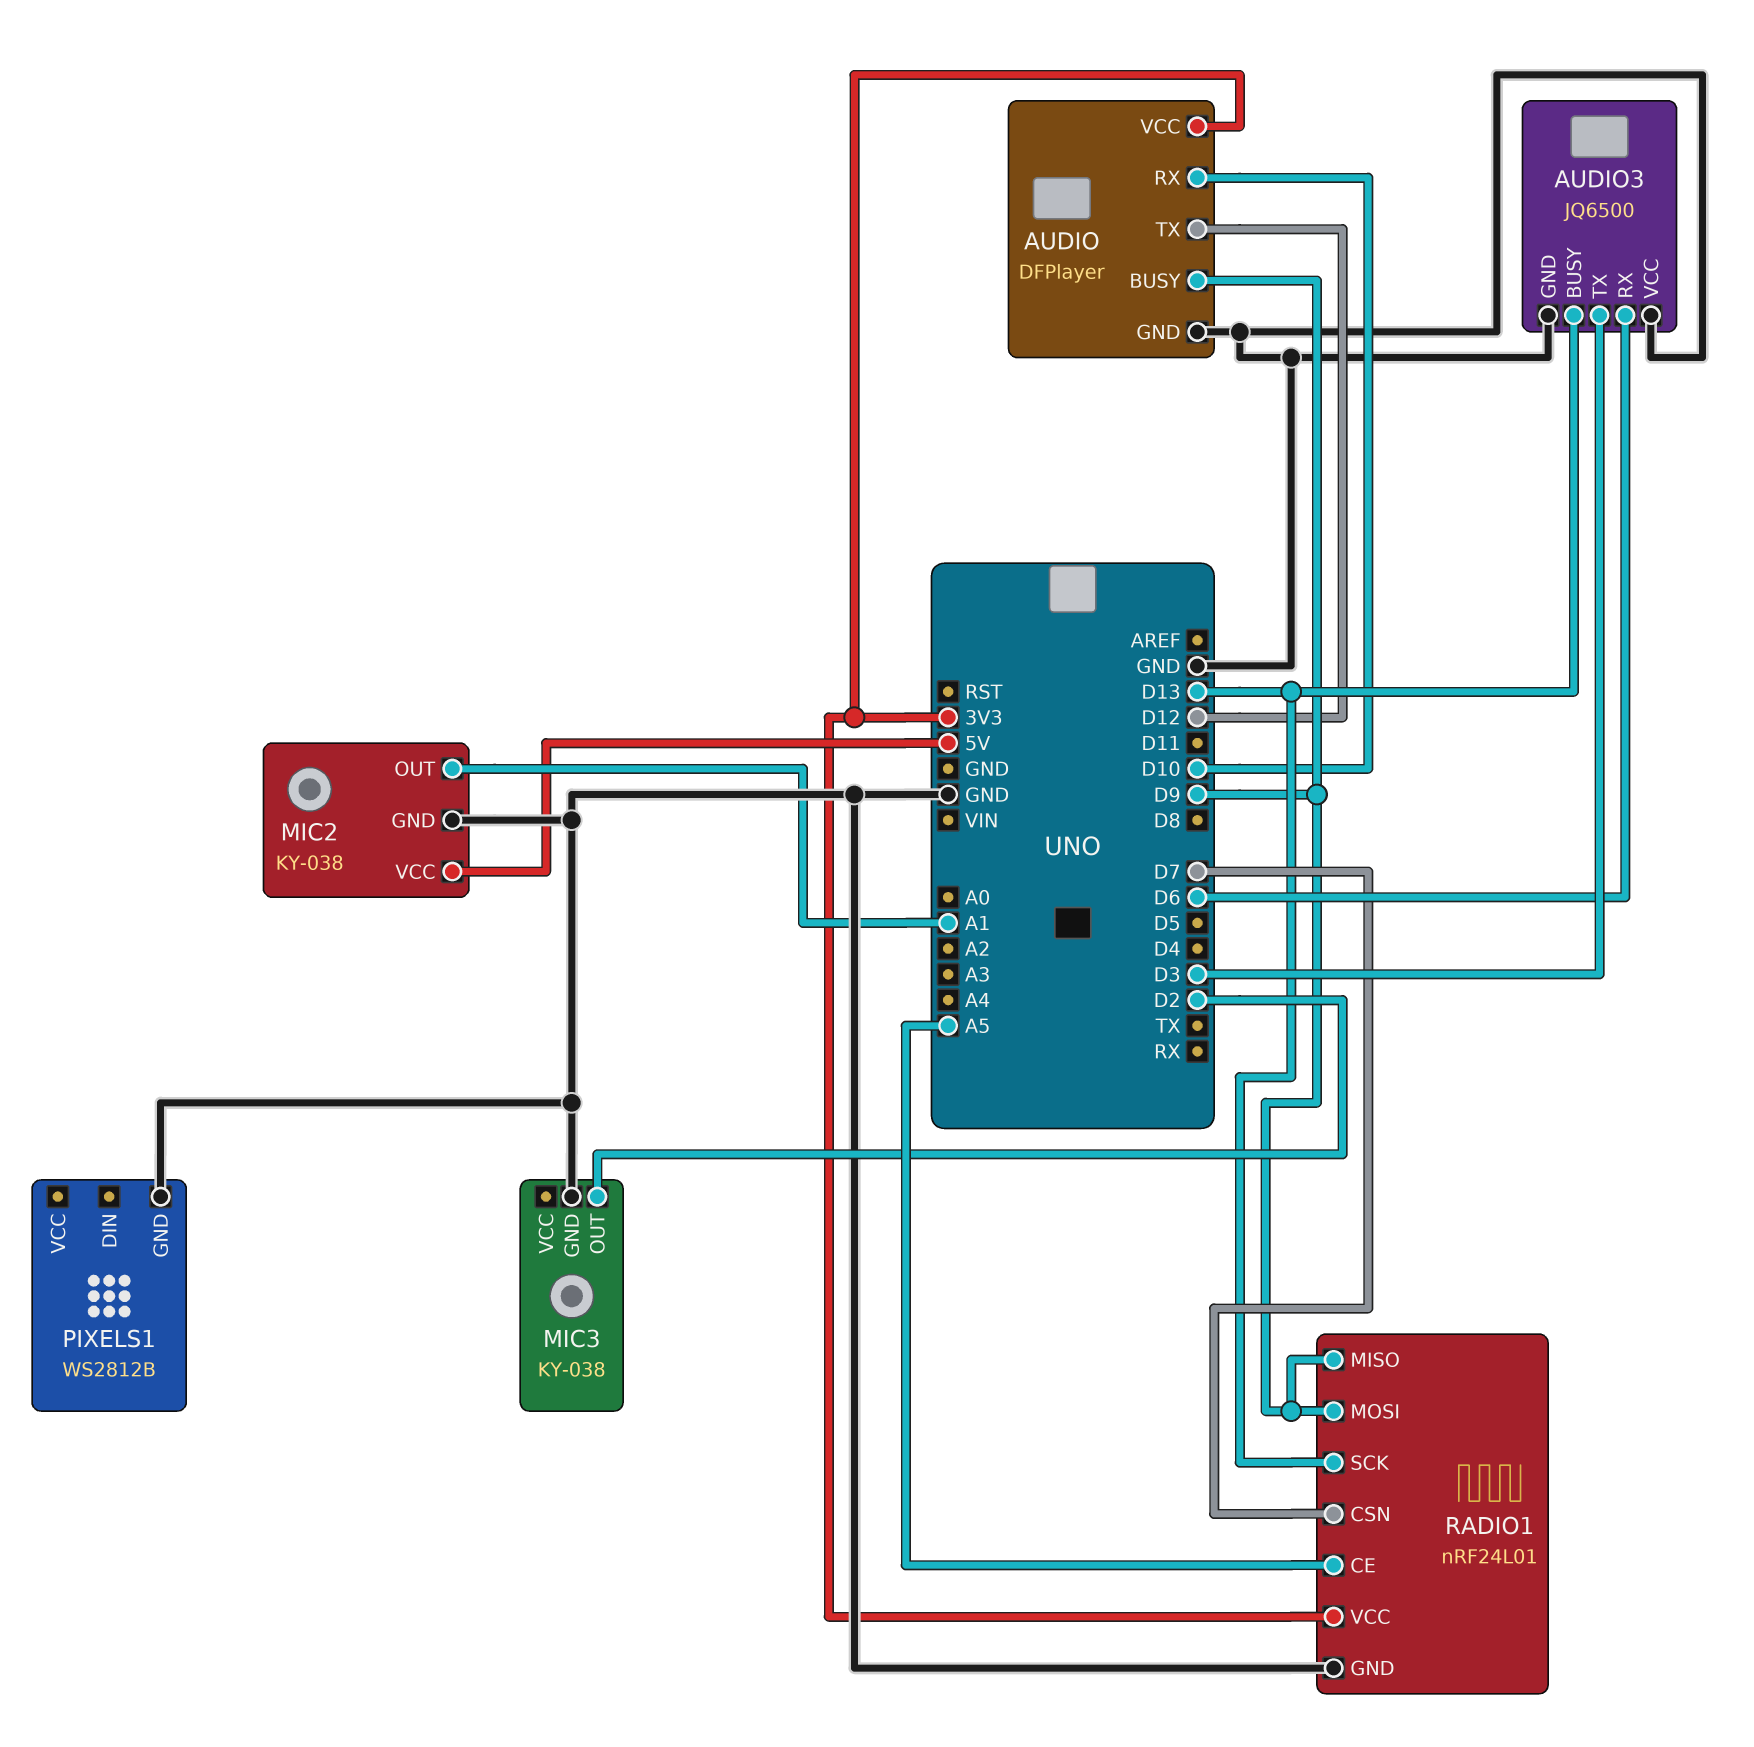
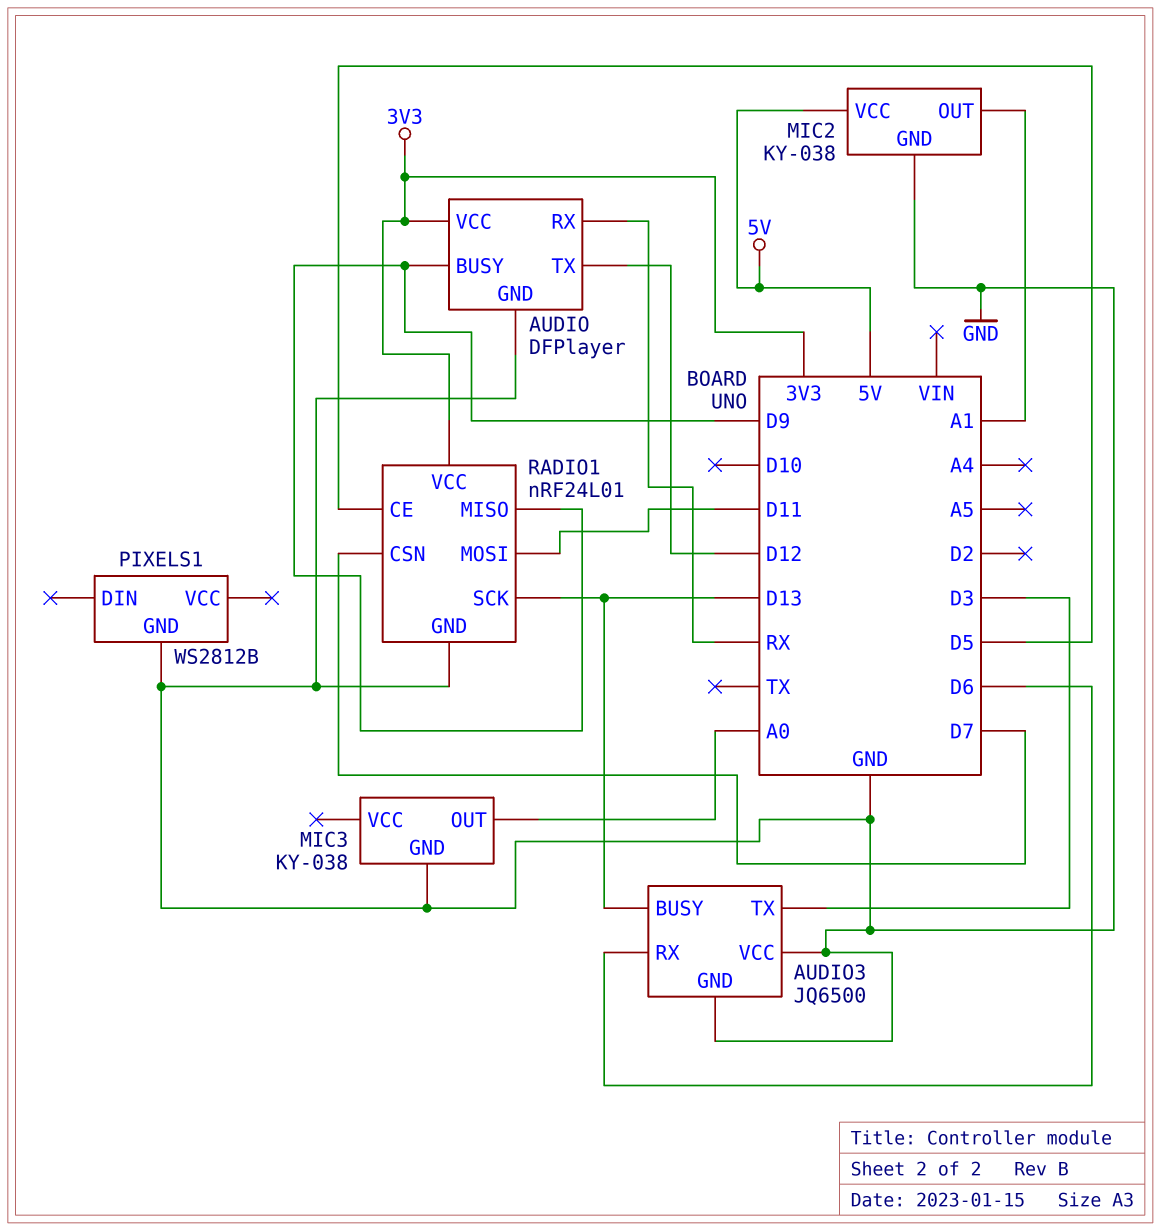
AUDIO pin RX: D10 -> RX
MIC3 pin OUT: D2 -> A0
RADIO1 pin CE: A5 -> D5
RADIO1 pin MOSI: D9 -> D11

